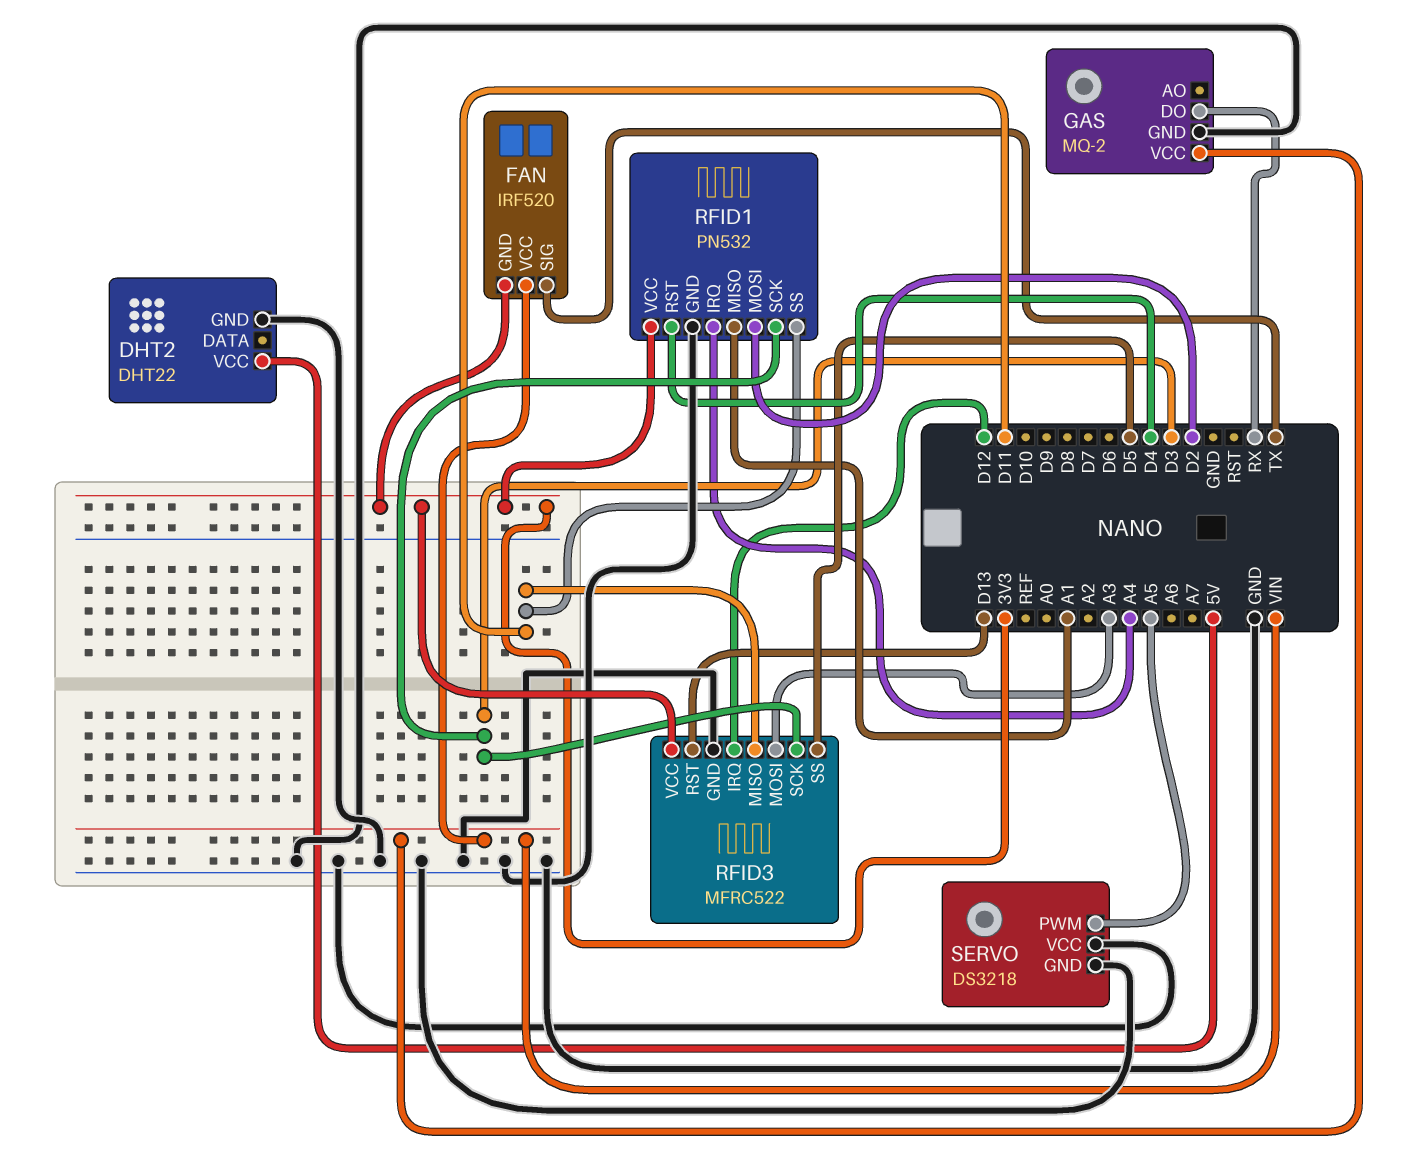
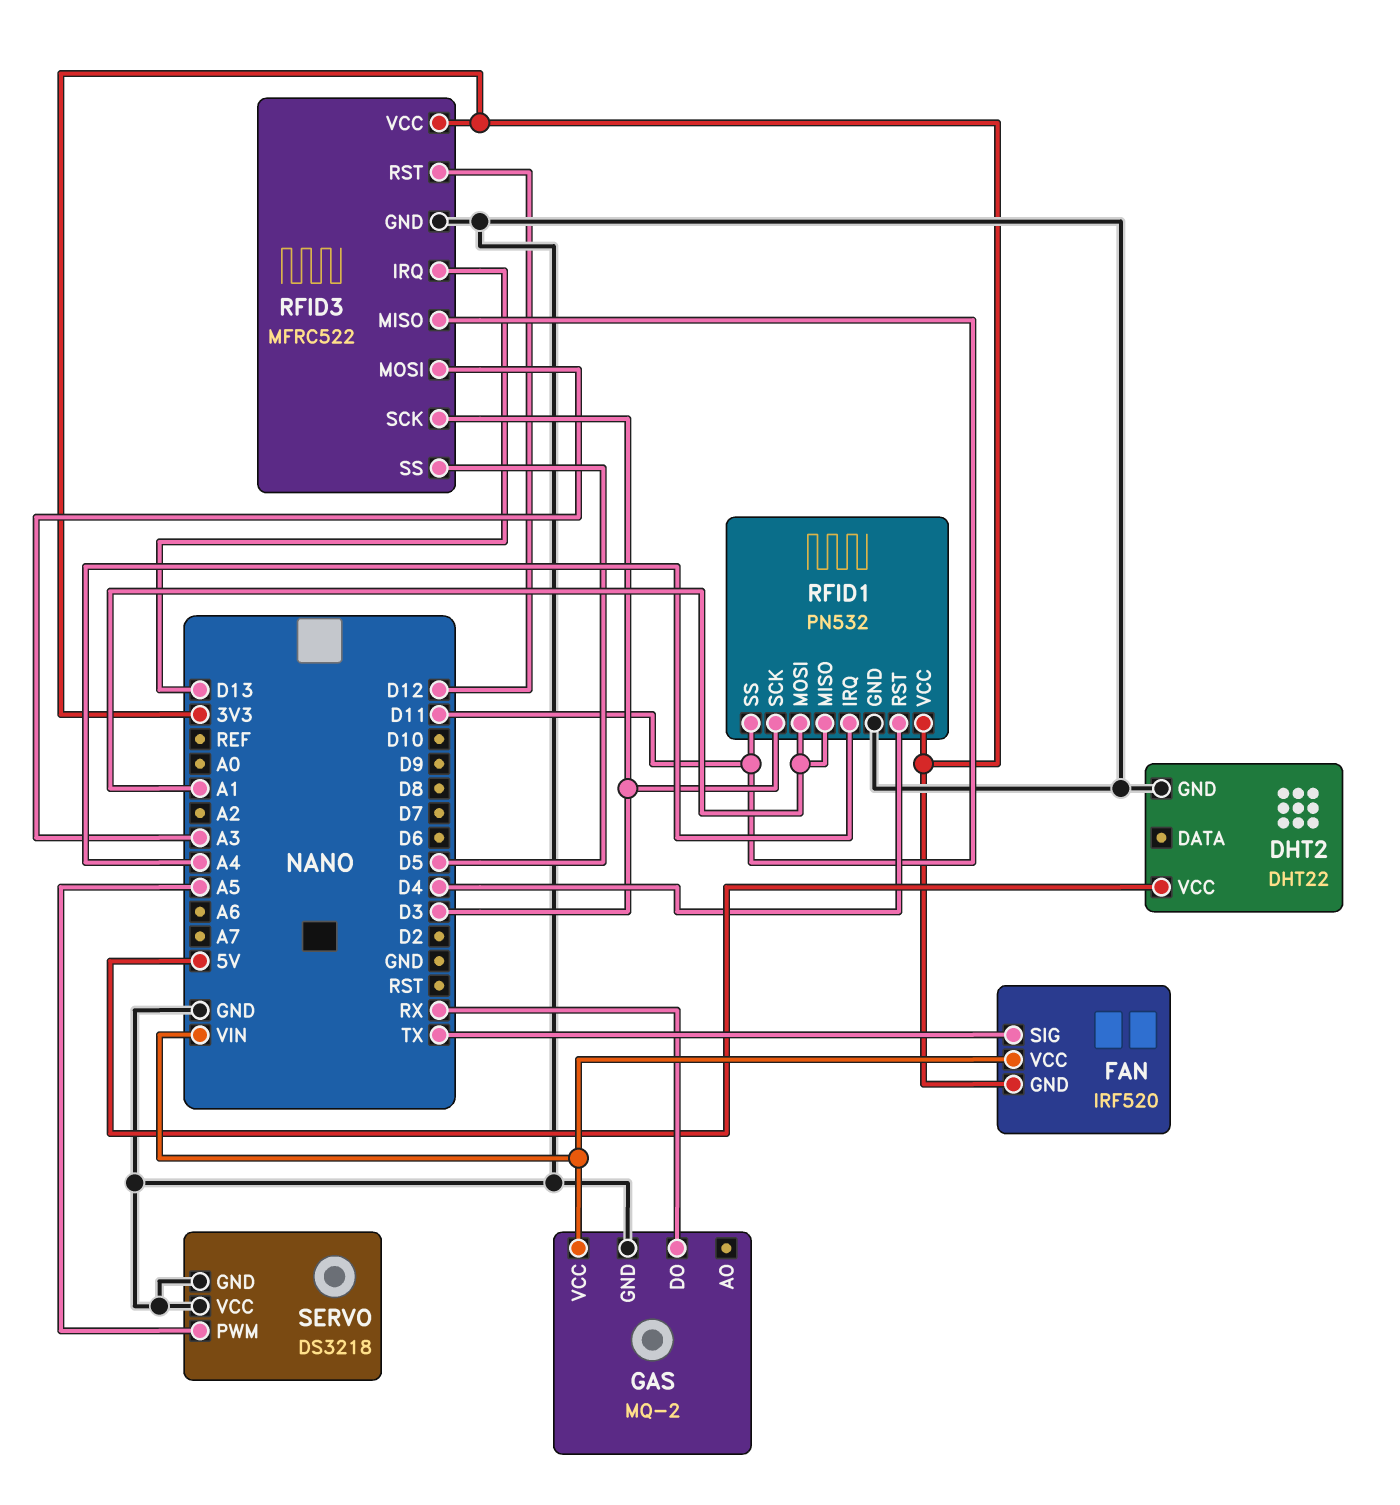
RFID1 pin MOSI: D2 -> A1
RFID3 pin IRQ: D12 -> D13
RFID3 pin RST: D13 -> D12

